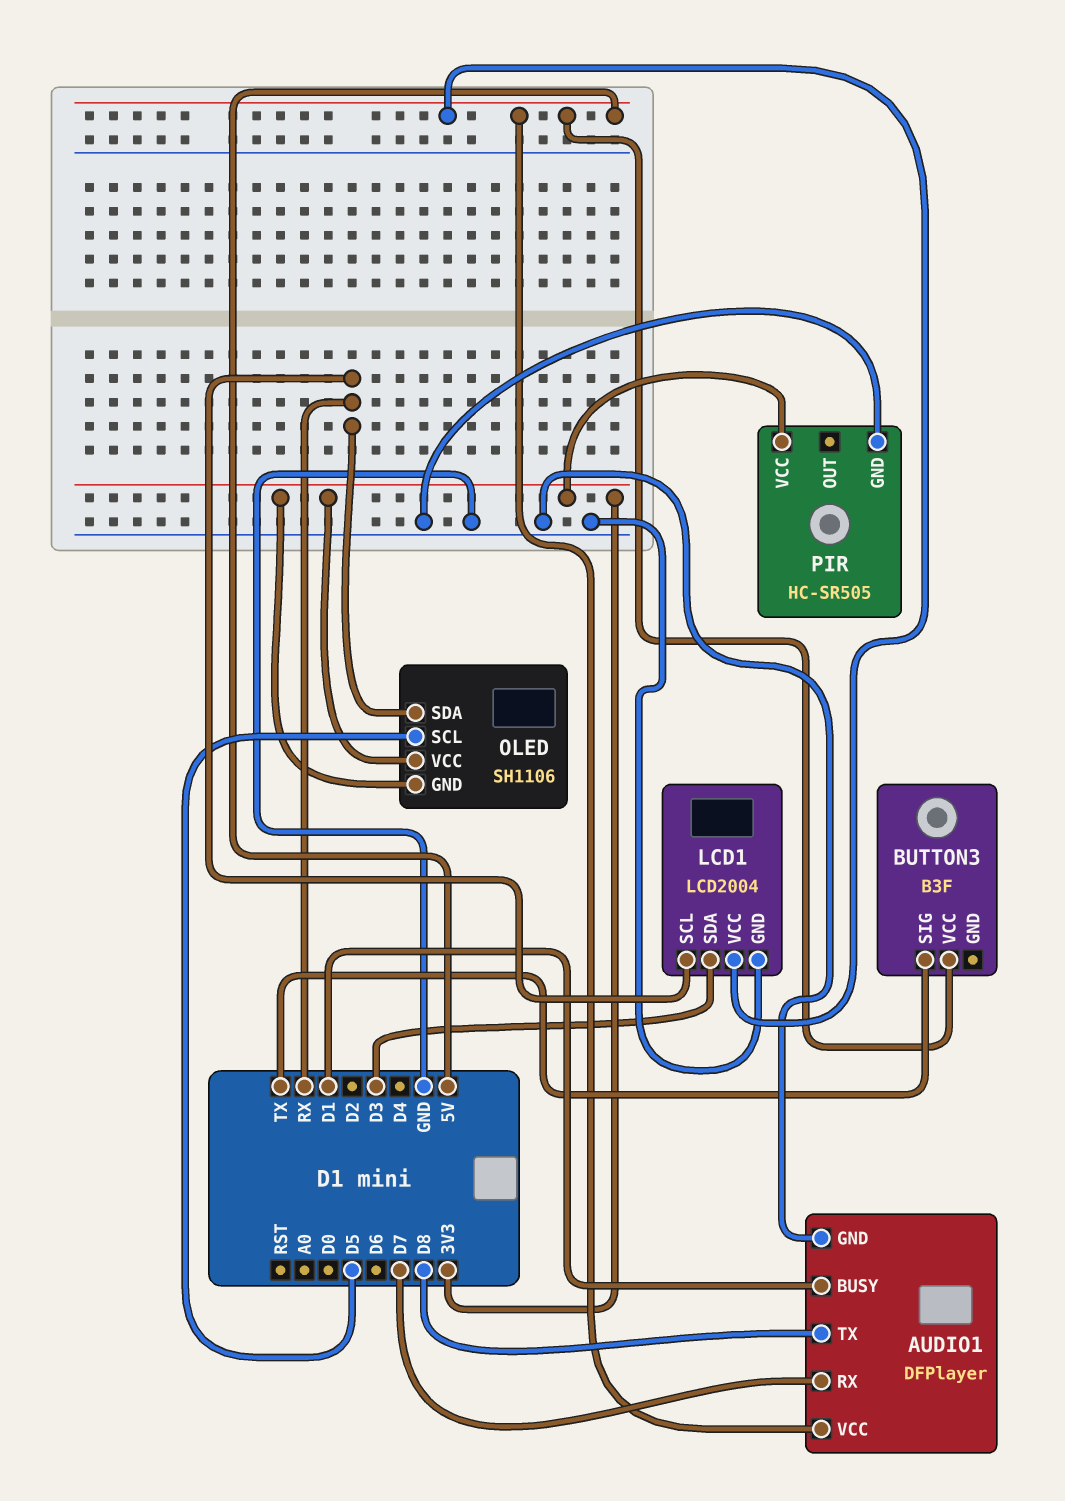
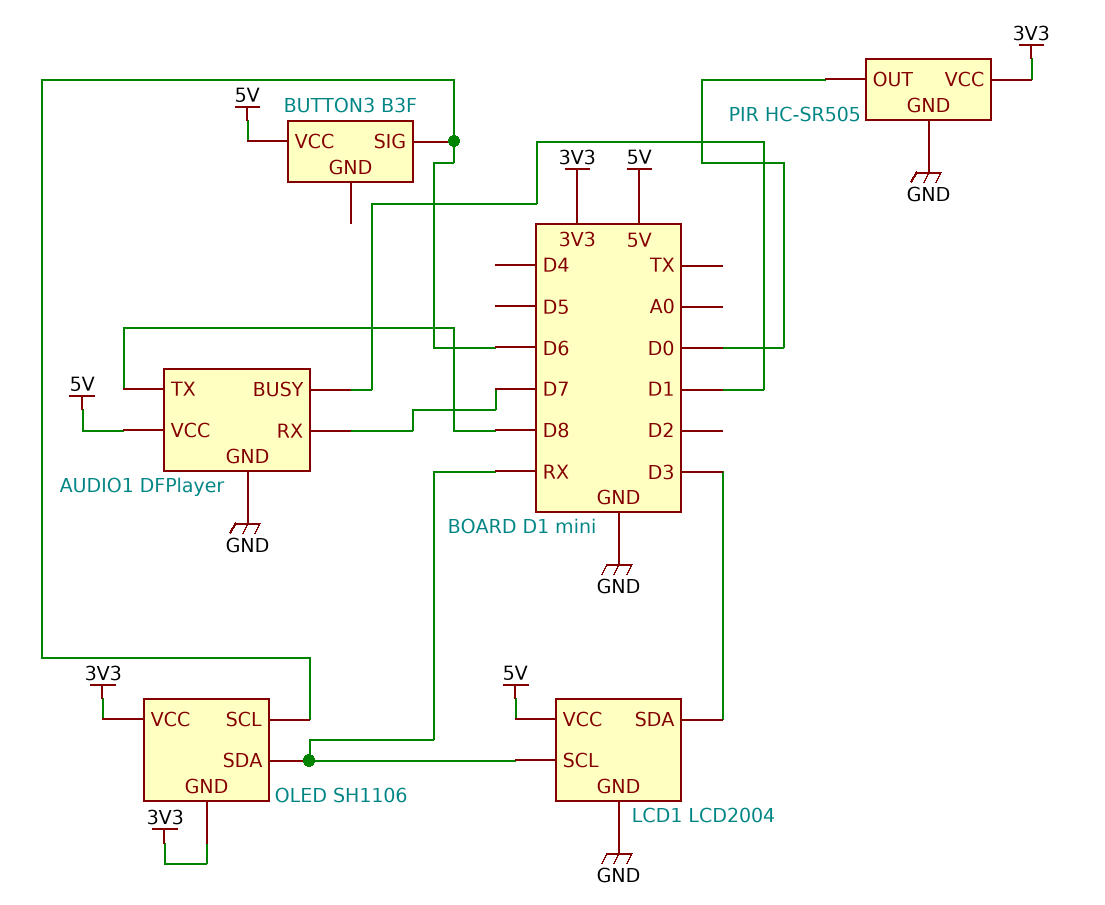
BUTTON3 pin SIG: TX -> D6
OLED pin SCL: D5 -> D6
PIR pin OUT: none -> D0

